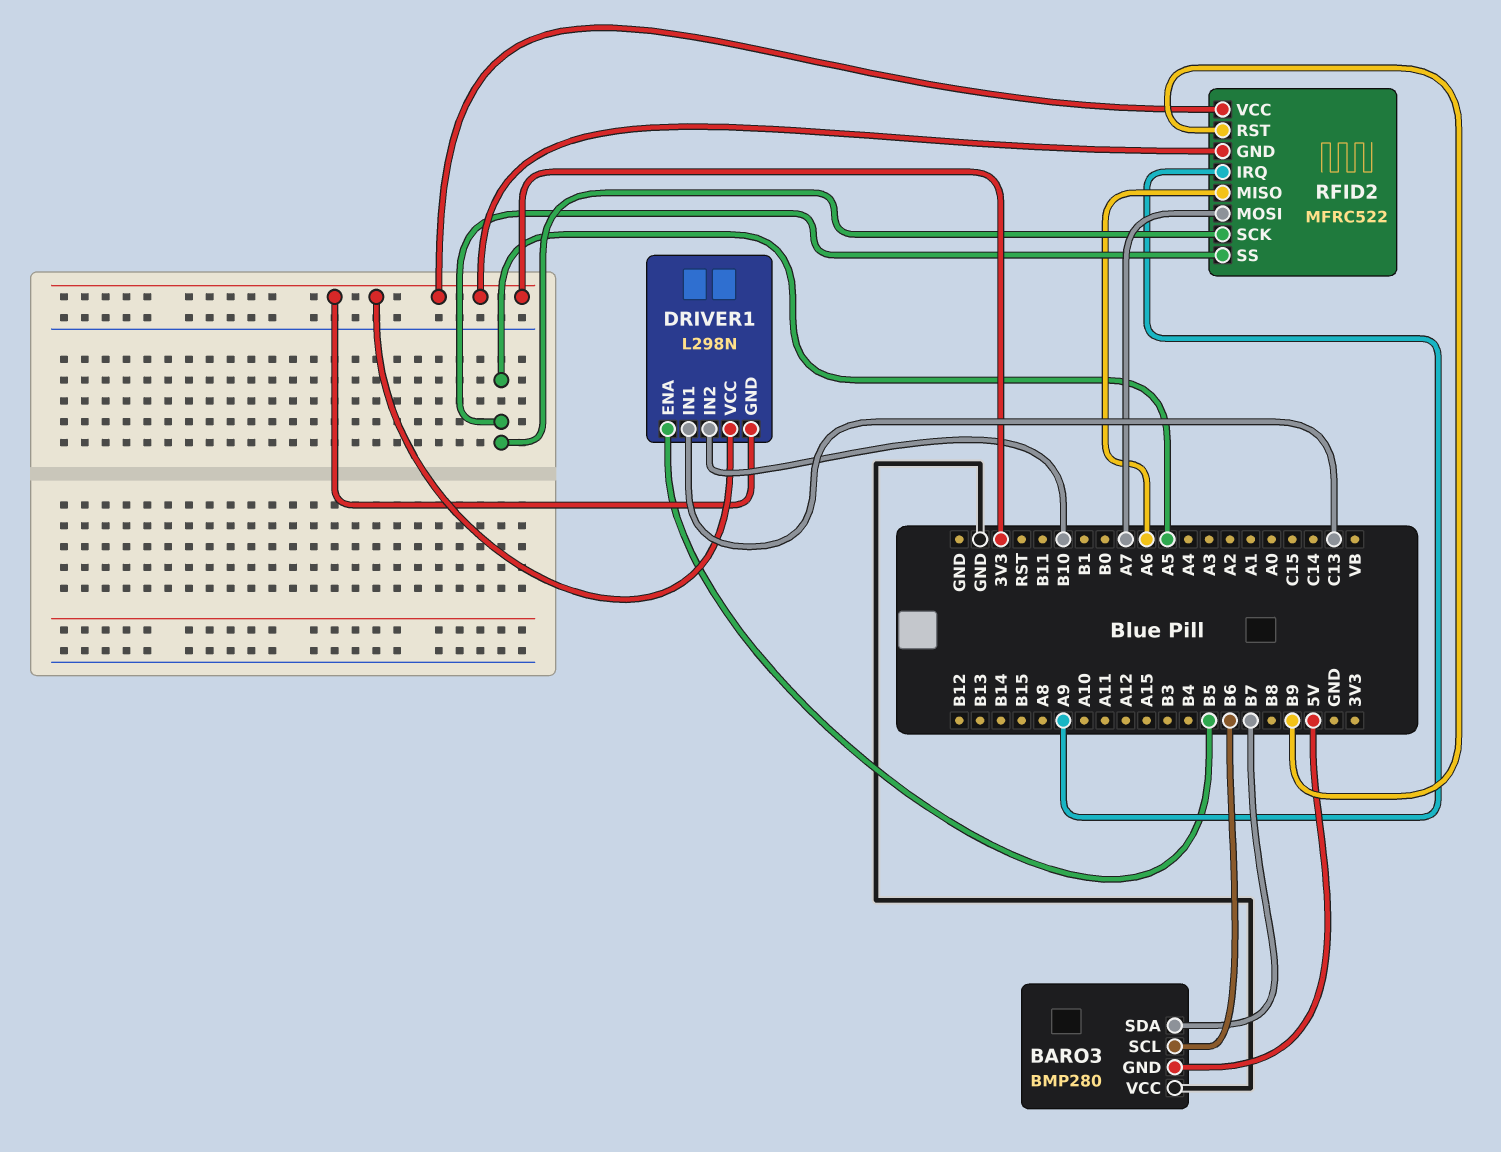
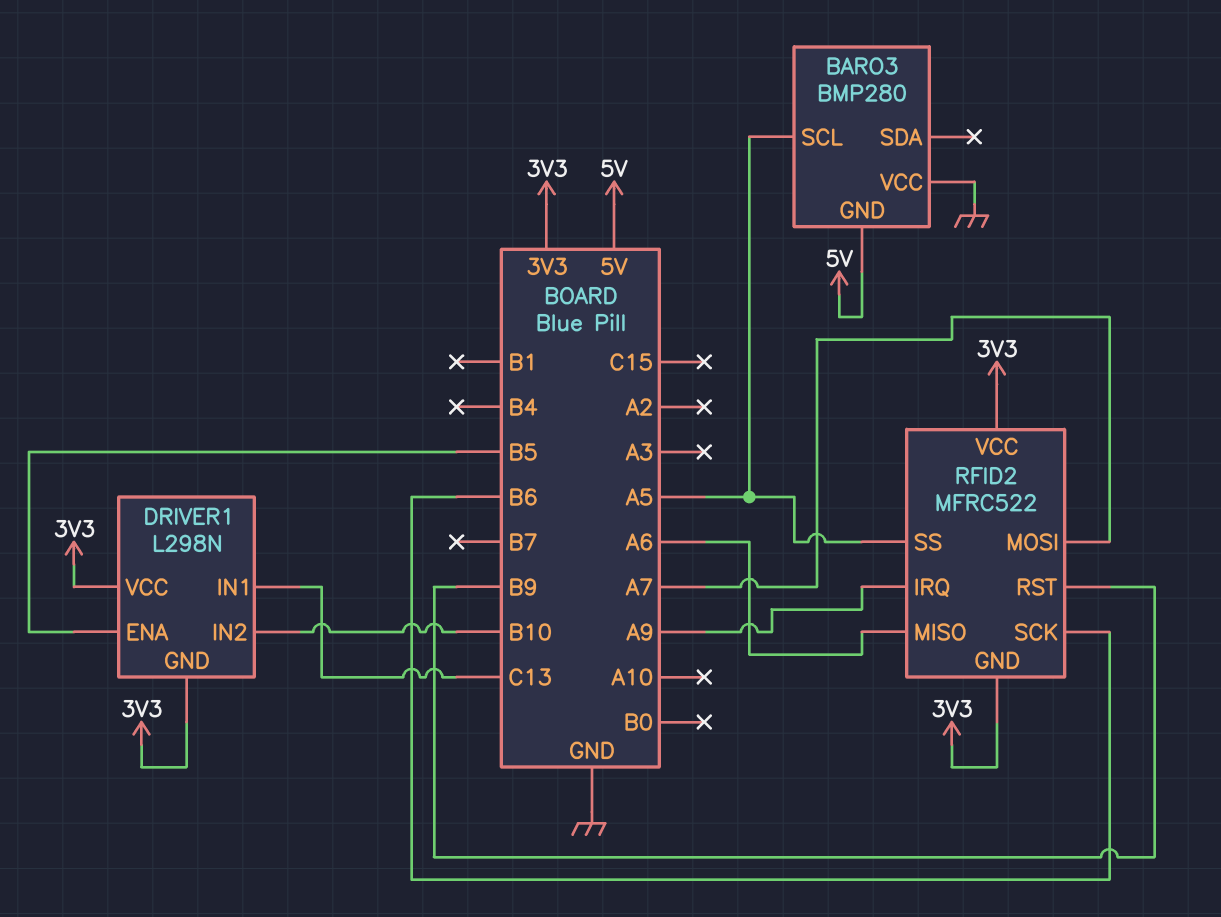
BARO3 pin SCL: B6 -> A5
BARO3 pin SDA: B7 -> none
RFID2 pin SCK: A5 -> B6

